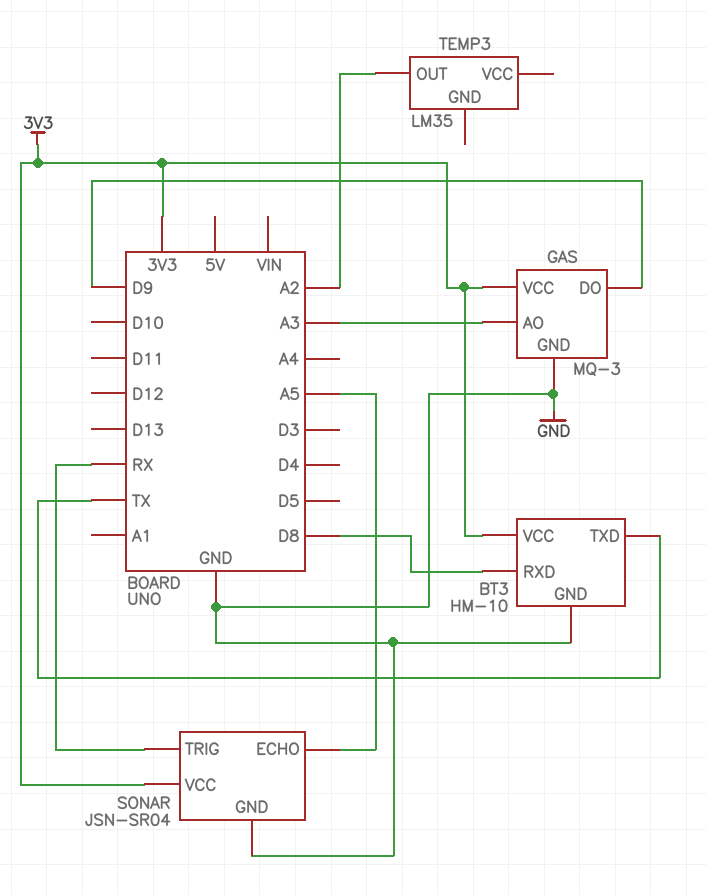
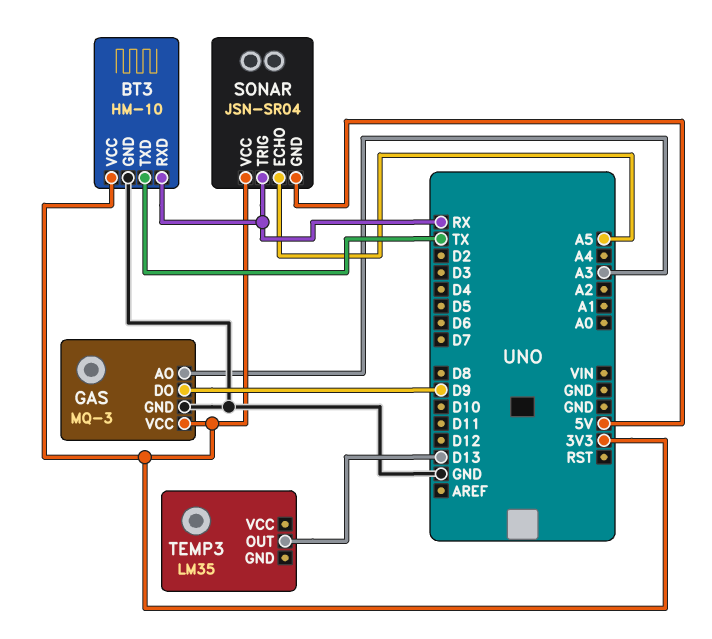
BT3 pin RXD: D8 -> RX
SONAR pin GND: GND -> 5V
TEMP3 pin OUT: A2 -> D13

